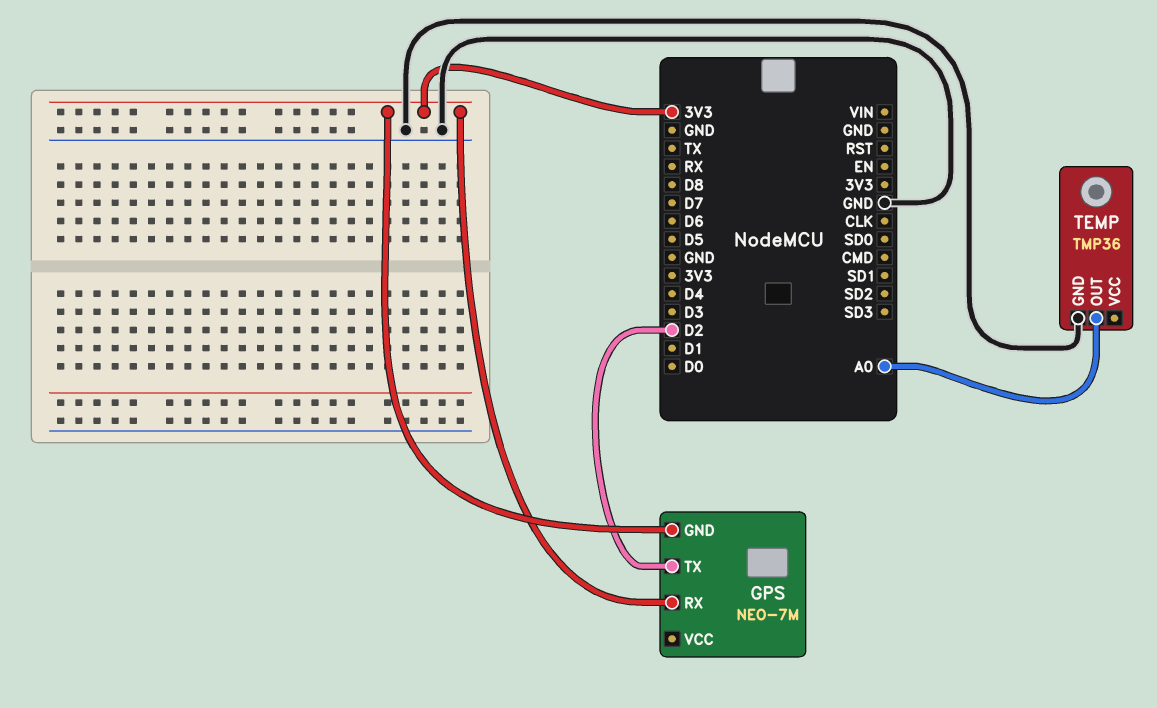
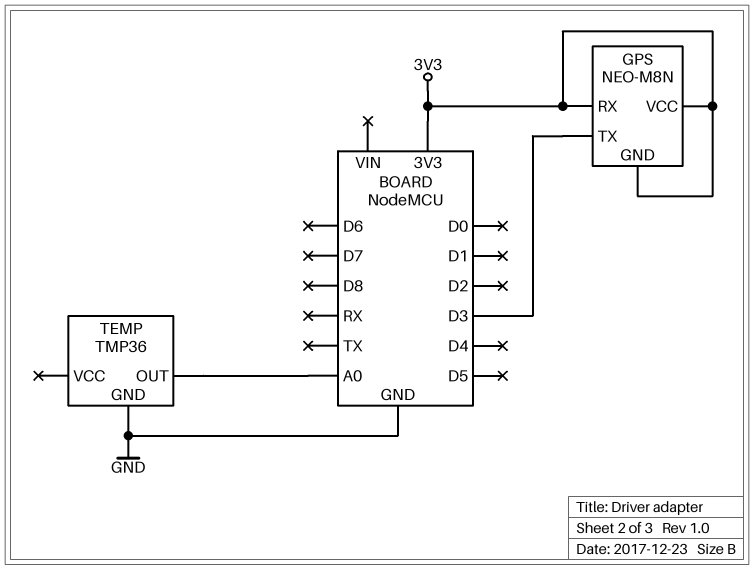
GPS: NEO-7M -> NEO-M8N
GPS pin TX: D2 -> D3
GPS pin VCC: none -> 3V3

